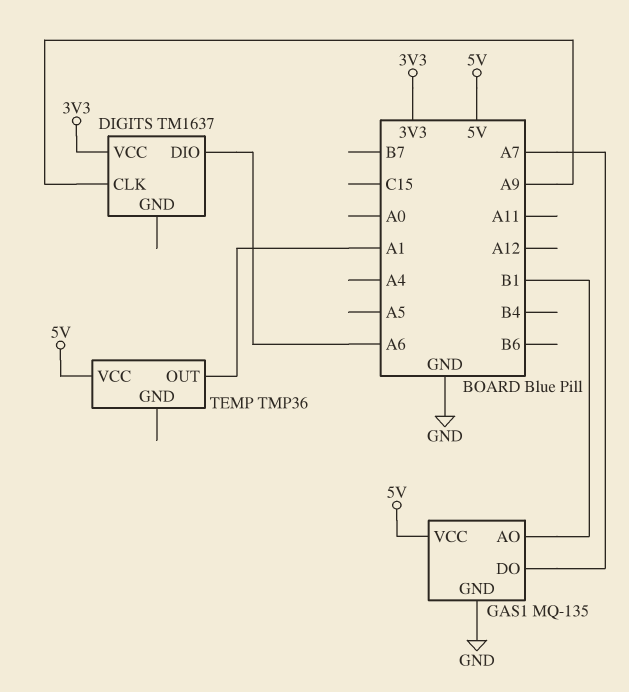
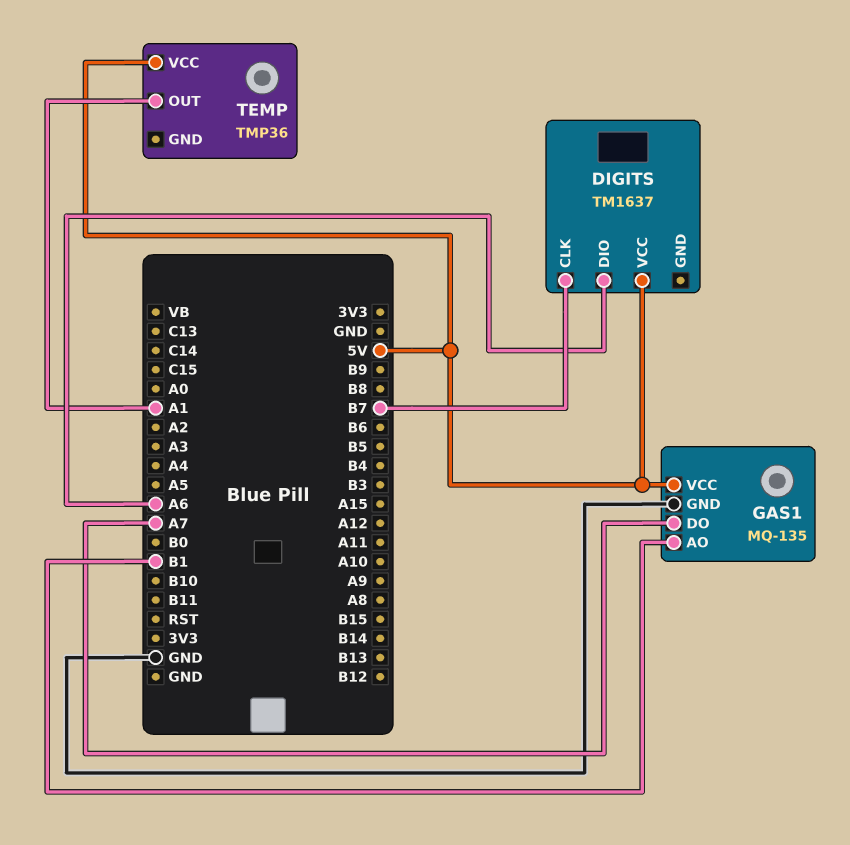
DIGITS pin CLK: A9 -> B7
DIGITS pin VCC: 3V3 -> 5V

